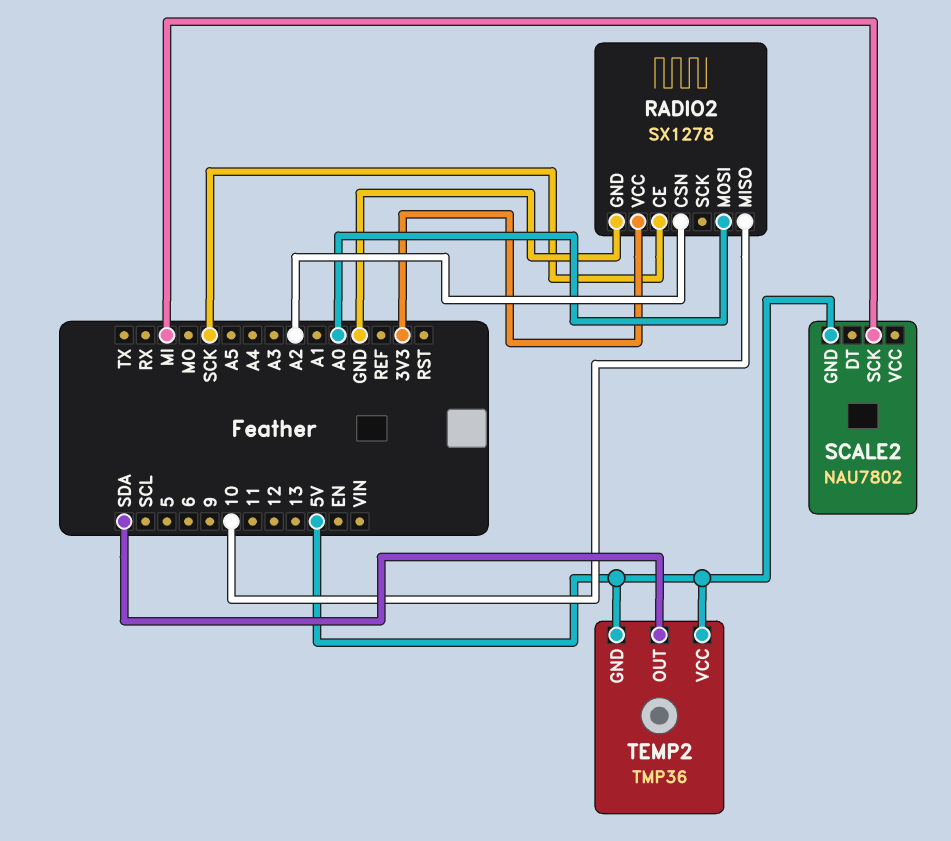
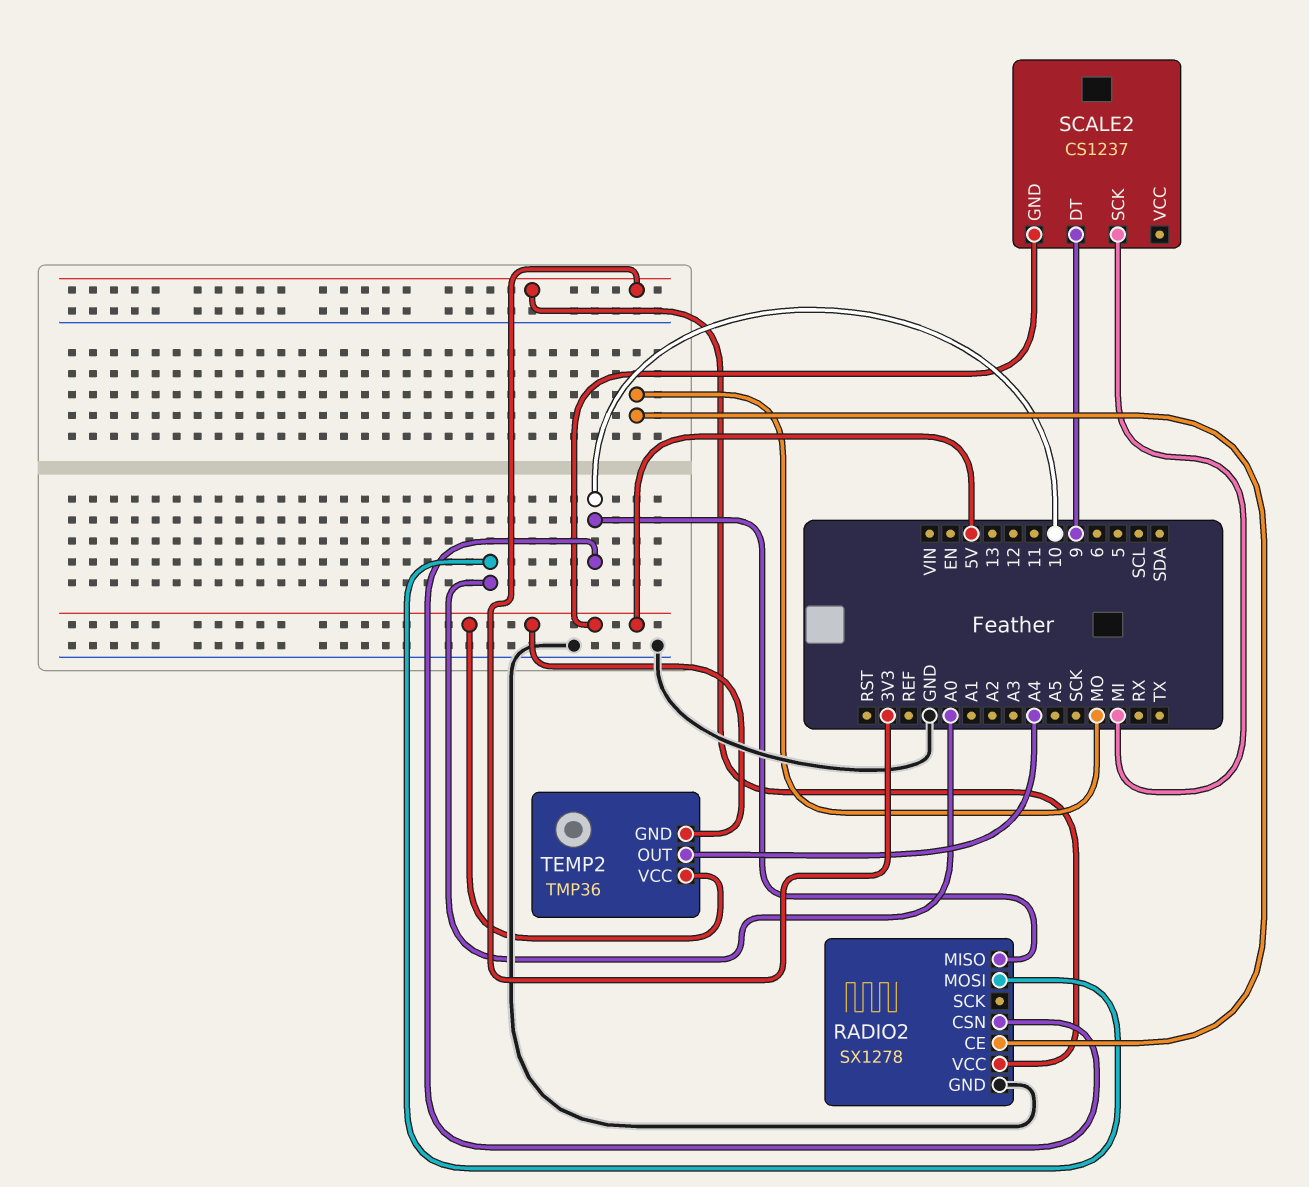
RADIO2 pin CE: SCK -> MO
RADIO2 pin CSN: A2 -> 10
SCALE2: NAU7802 -> CS1237
SCALE2 pin DT: none -> 9
TEMP2 pin OUT: SDA -> A4

